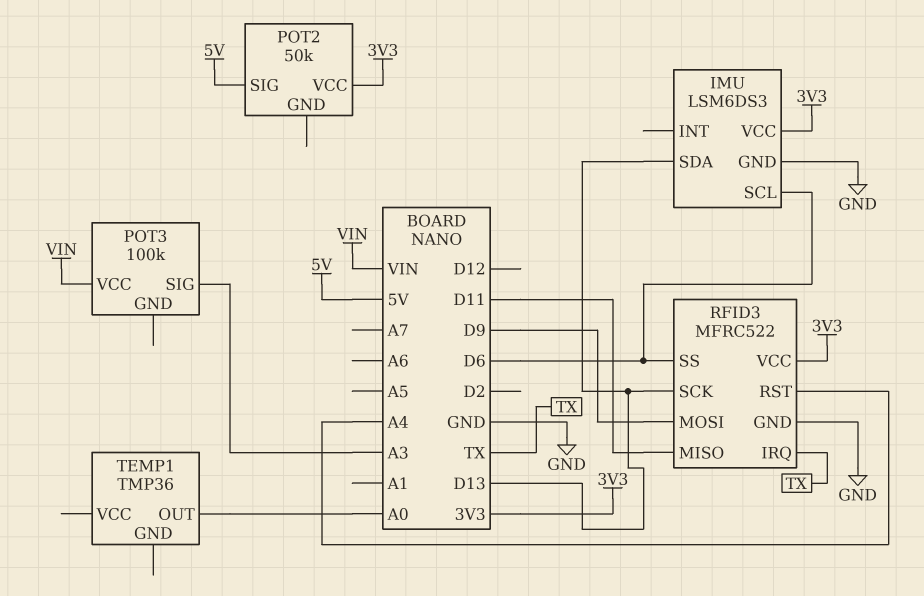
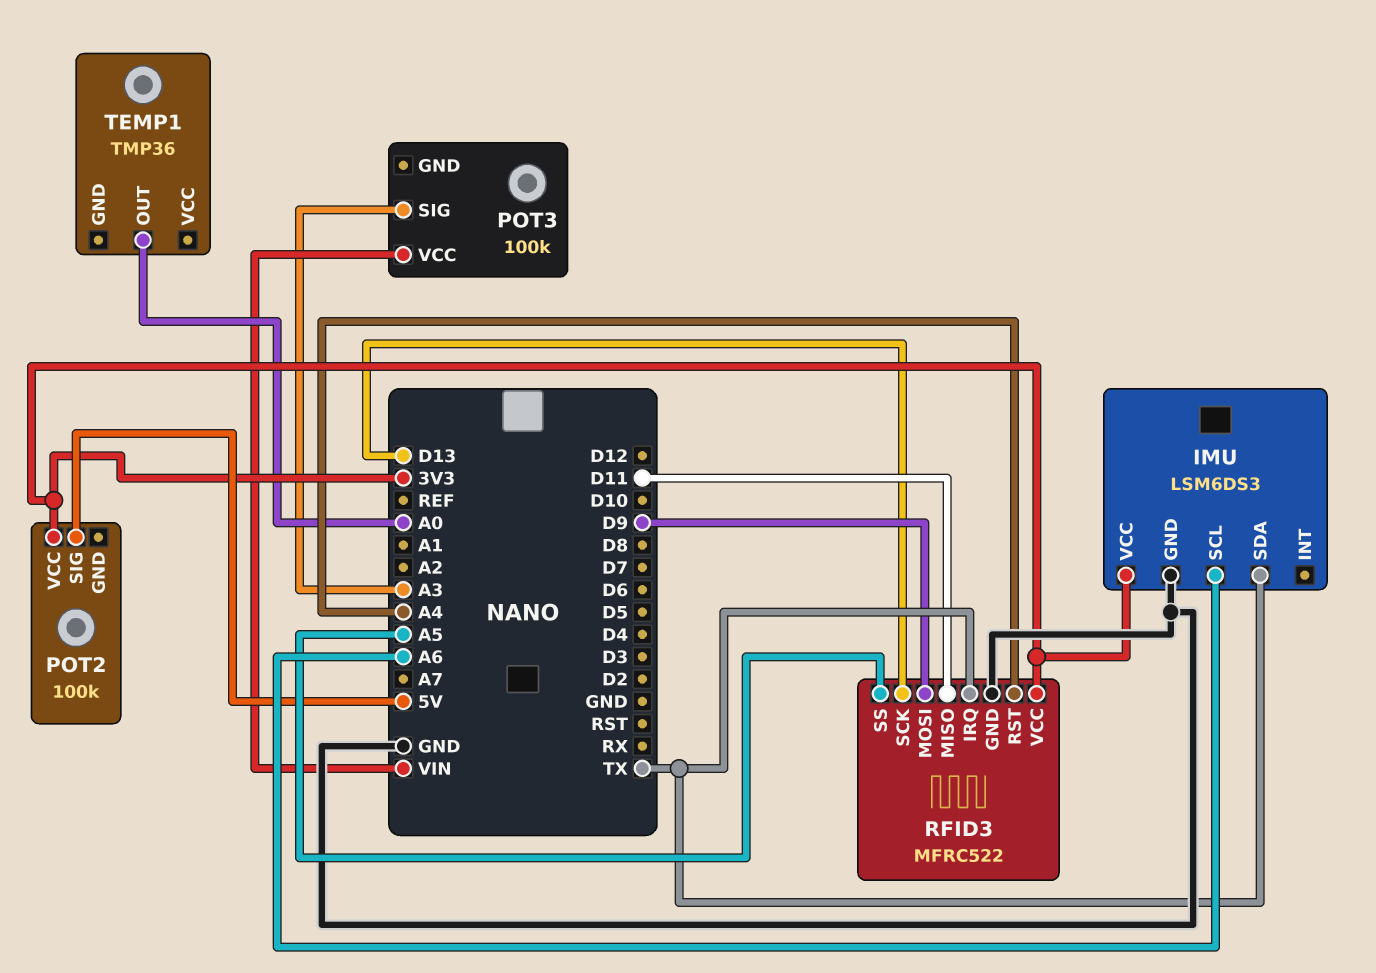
IMU pin SCL: D6 -> A6
IMU pin SDA: D13 -> TX
POT2: 50k -> 100k
RFID3 pin SS: D6 -> A5

